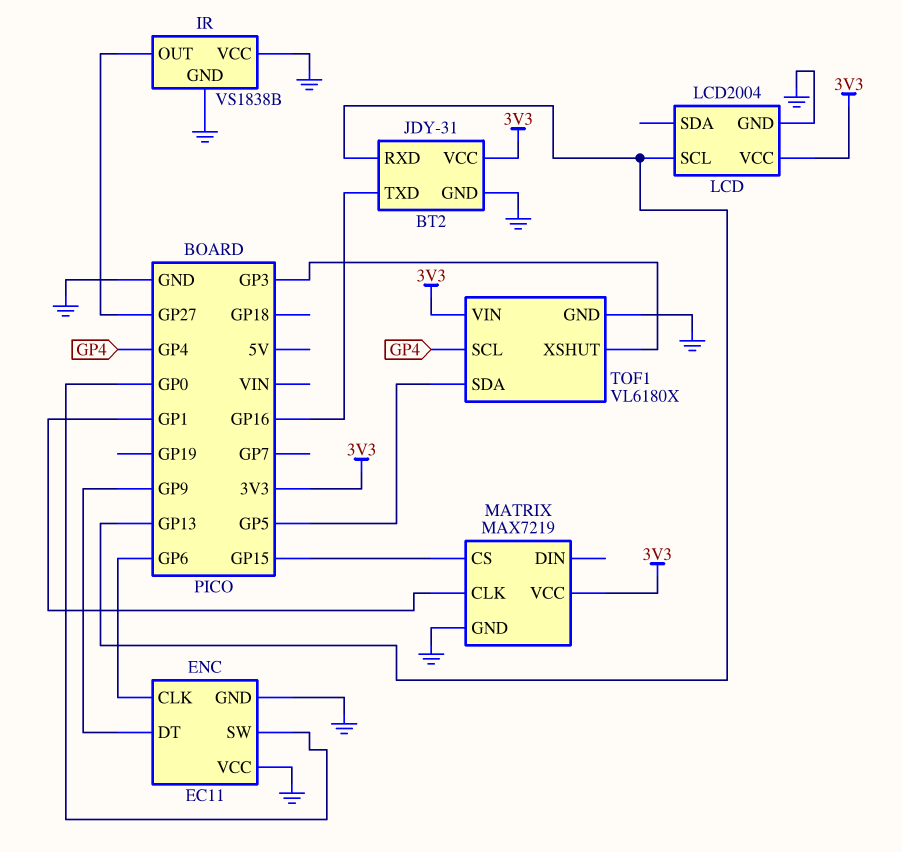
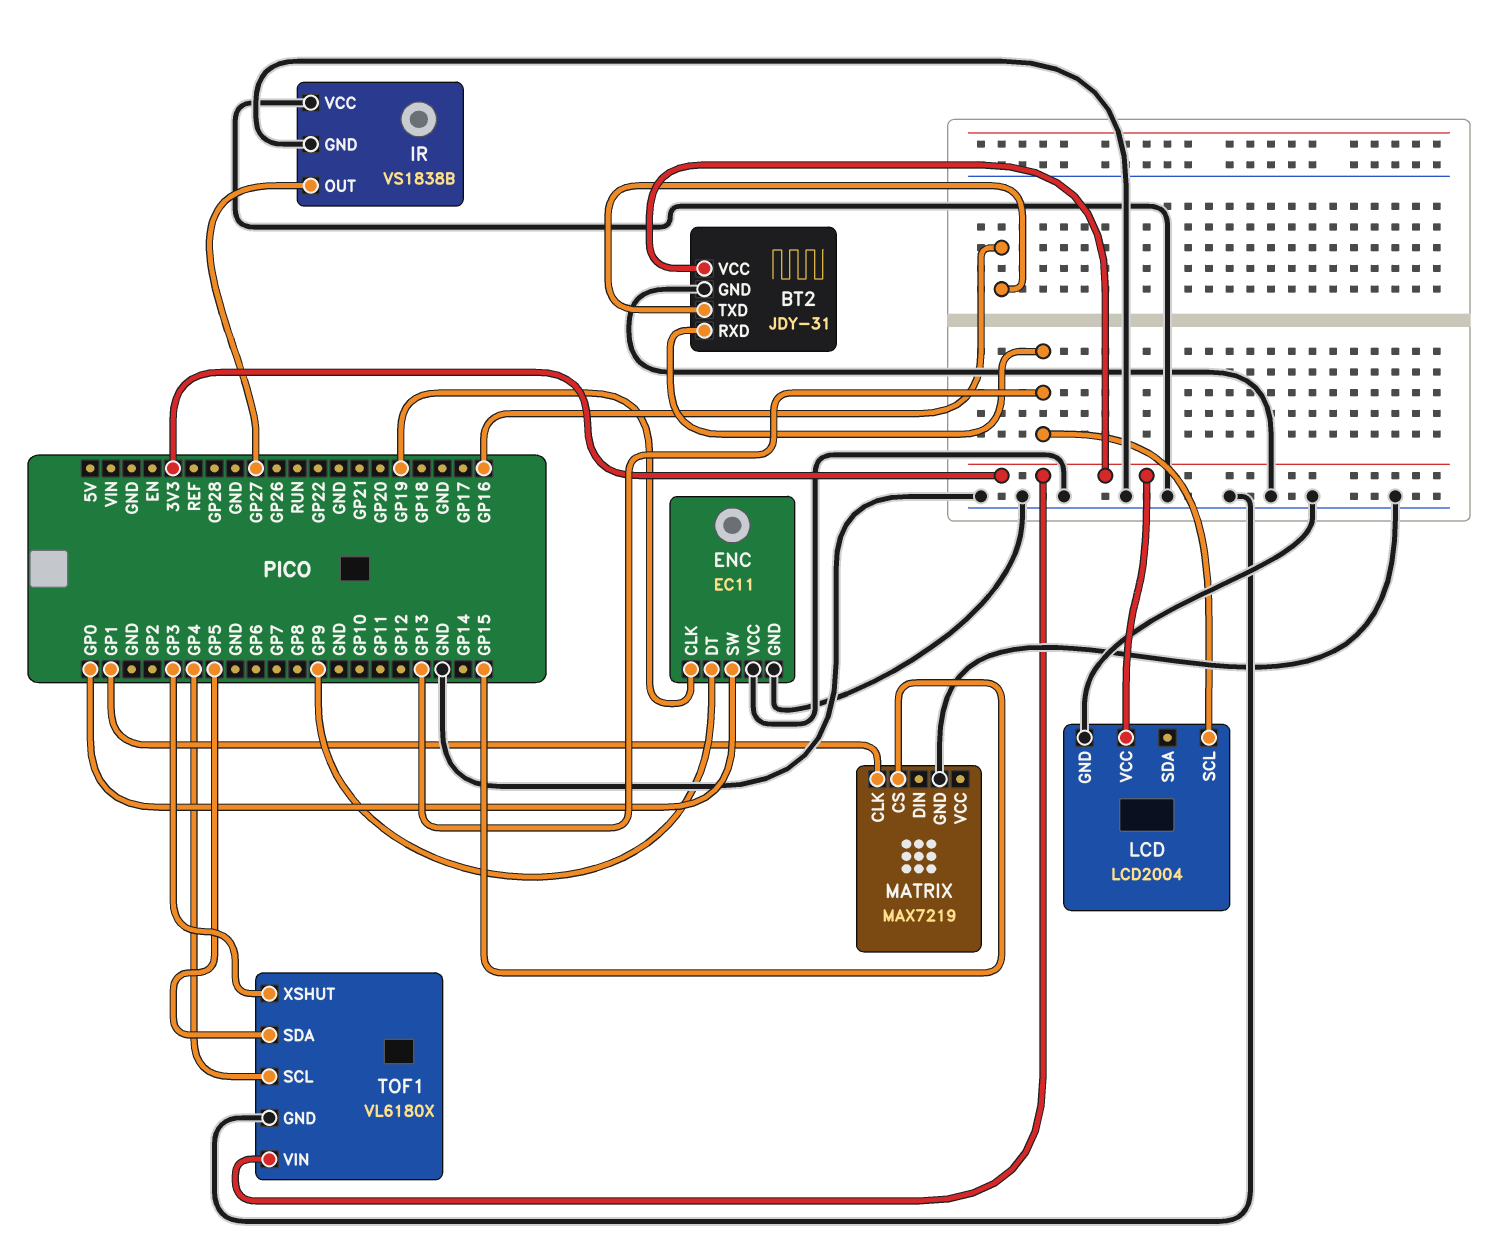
ENC pin CLK: GP6 -> GP19
MATRIX pin VCC: 3V3 -> none

